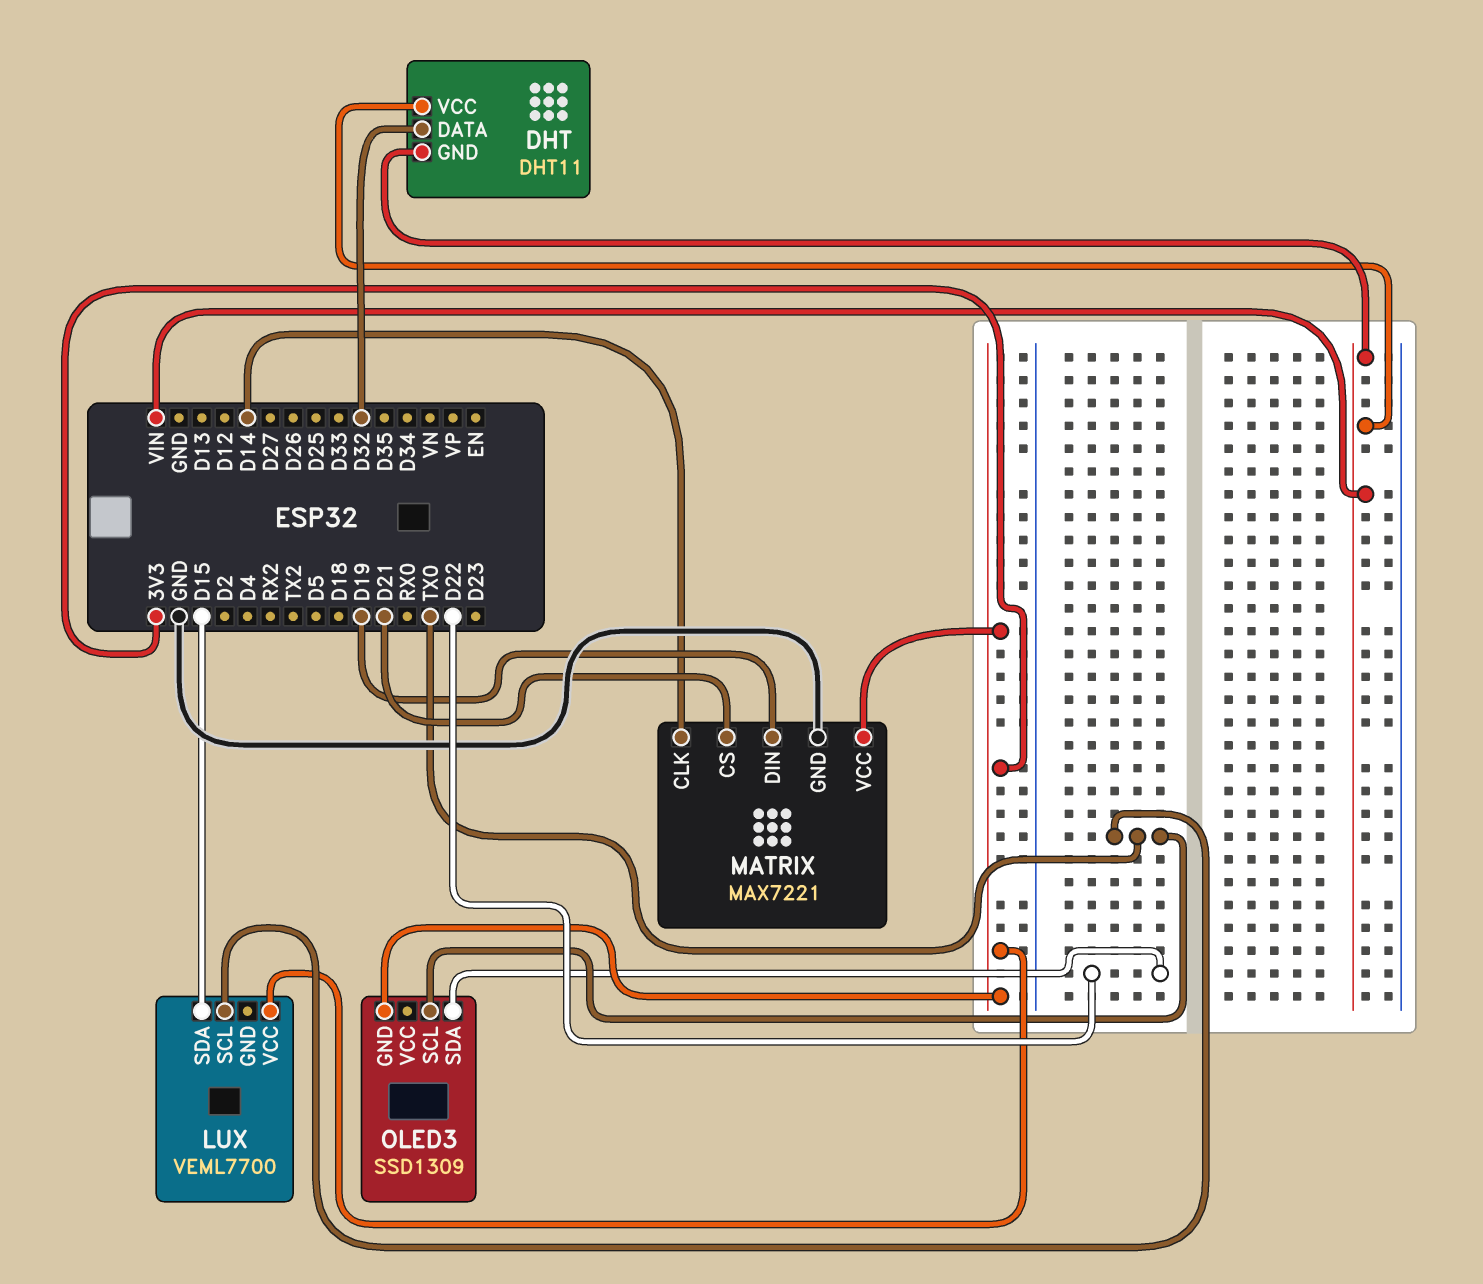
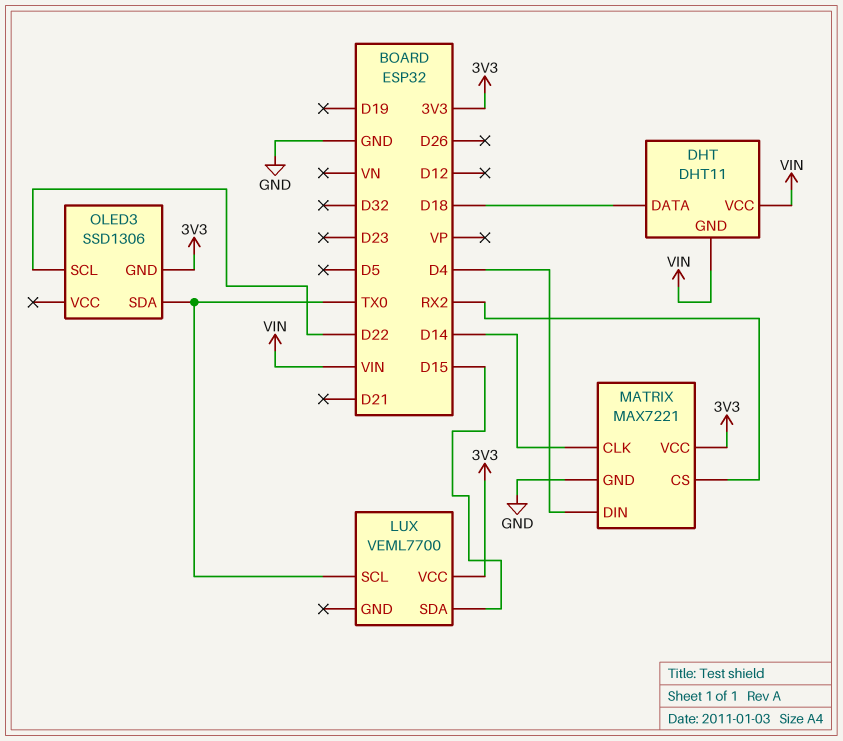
DHT pin DATA: D32 -> D18
MATRIX pin CS: D21 -> RX2
MATRIX pin DIN: D19 -> D4
OLED3: SSD1309 -> SSD1306
OLED3 pin SCL: TX0 -> D22
OLED3 pin SDA: D22 -> TX0

